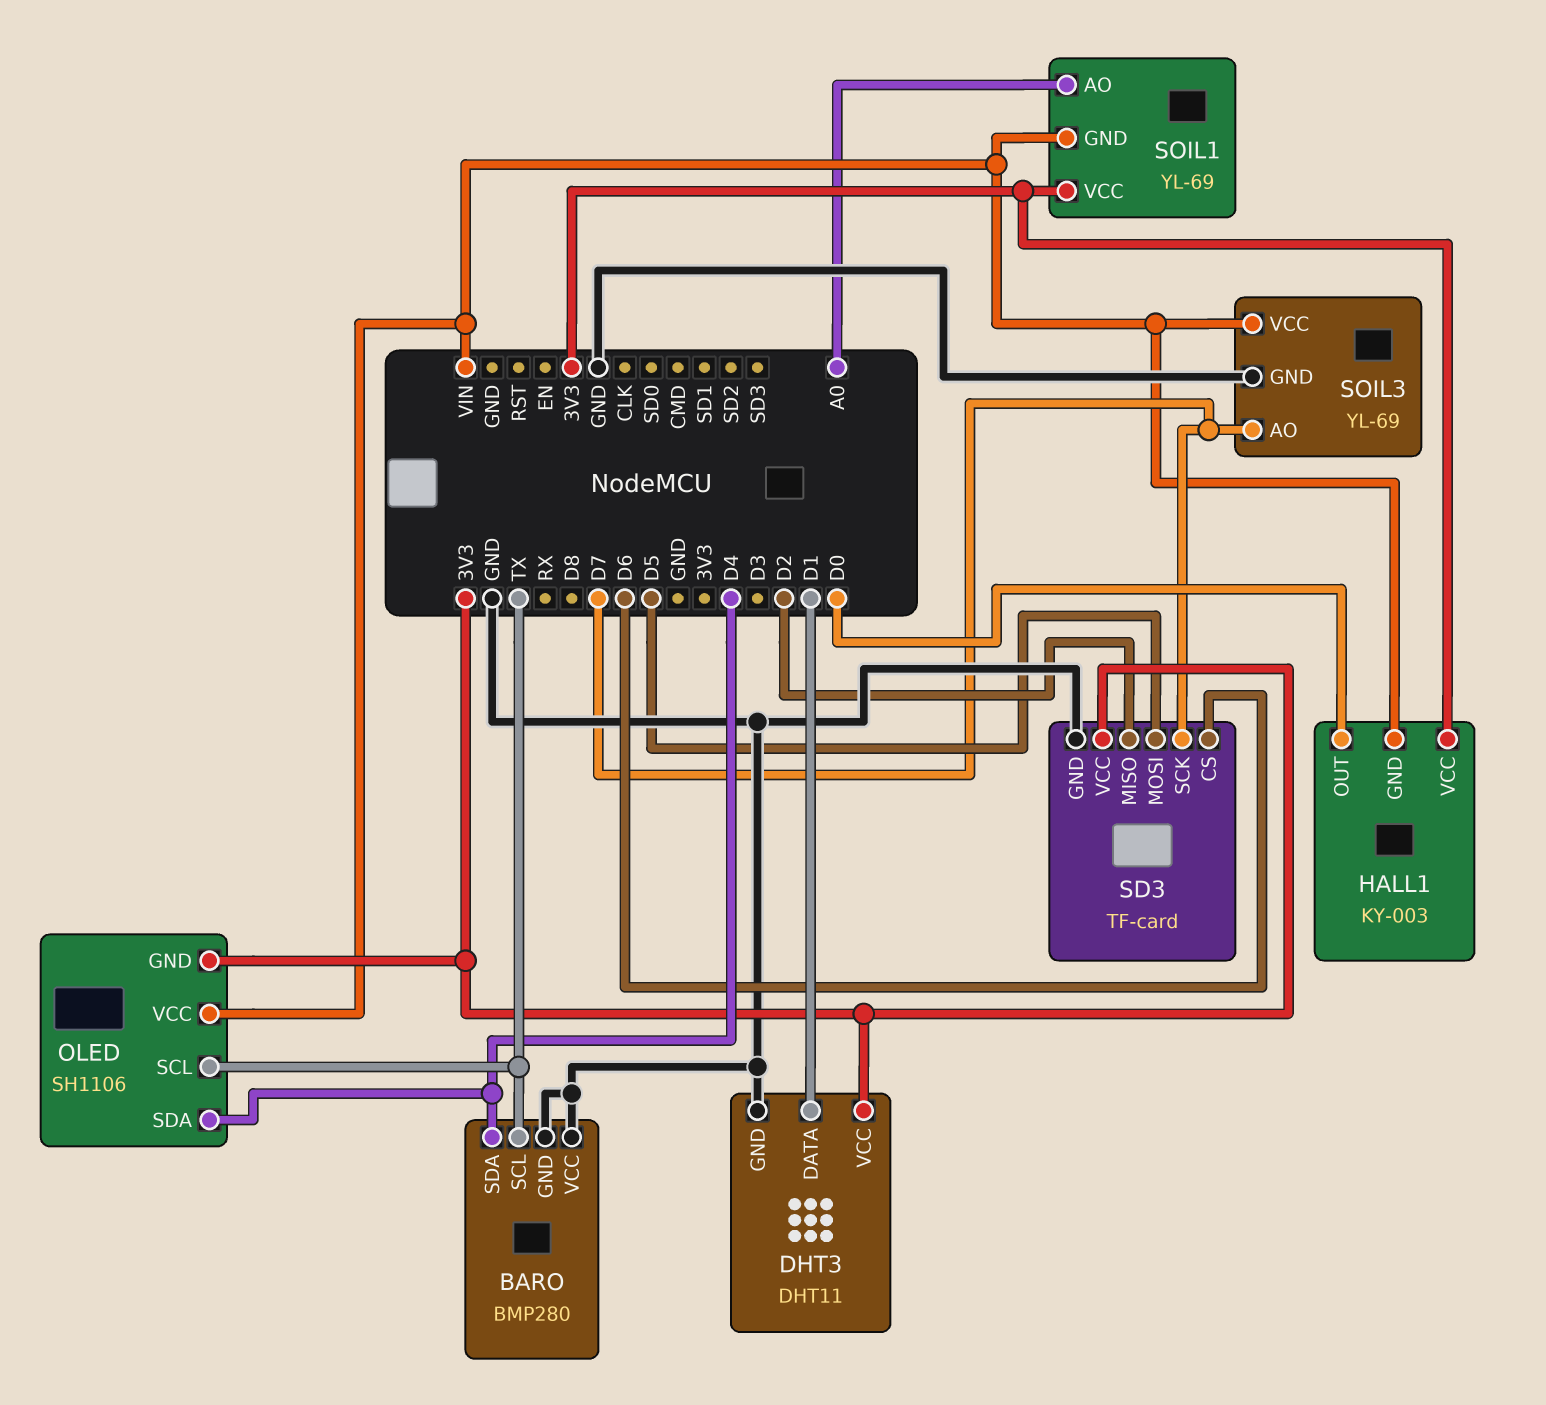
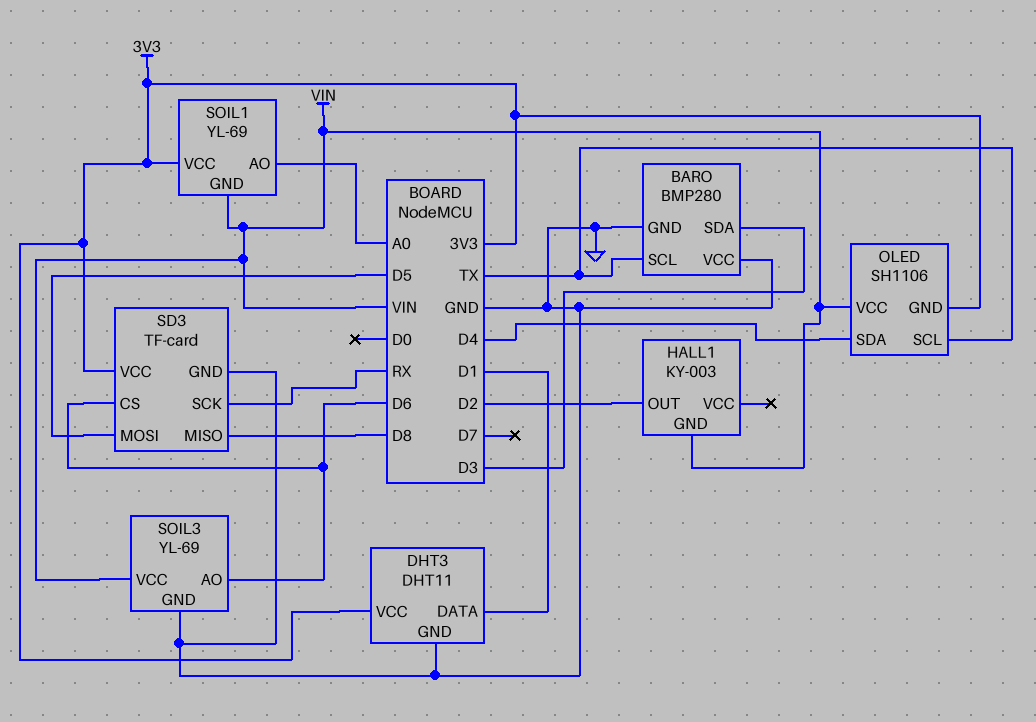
BARO pin SDA: D4 -> D3
HALL1 pin OUT: D0 -> D2
HALL1 pin VCC: 3V3 -> none
SD3 pin MISO: D2 -> D8
SD3 pin SCK: D7 -> RX
SOIL3 pin AO: D7 -> D6

